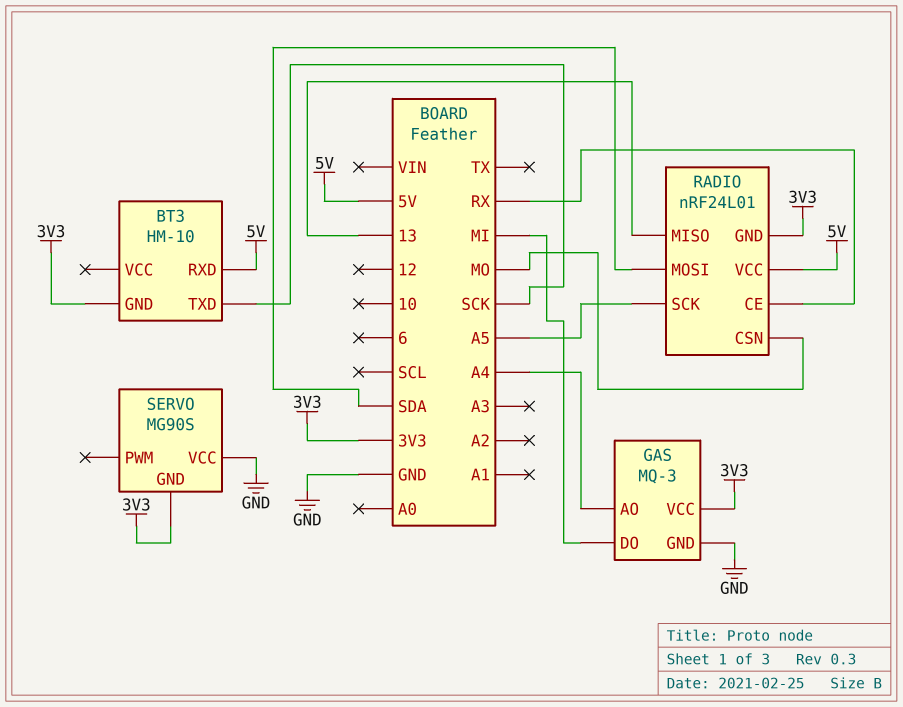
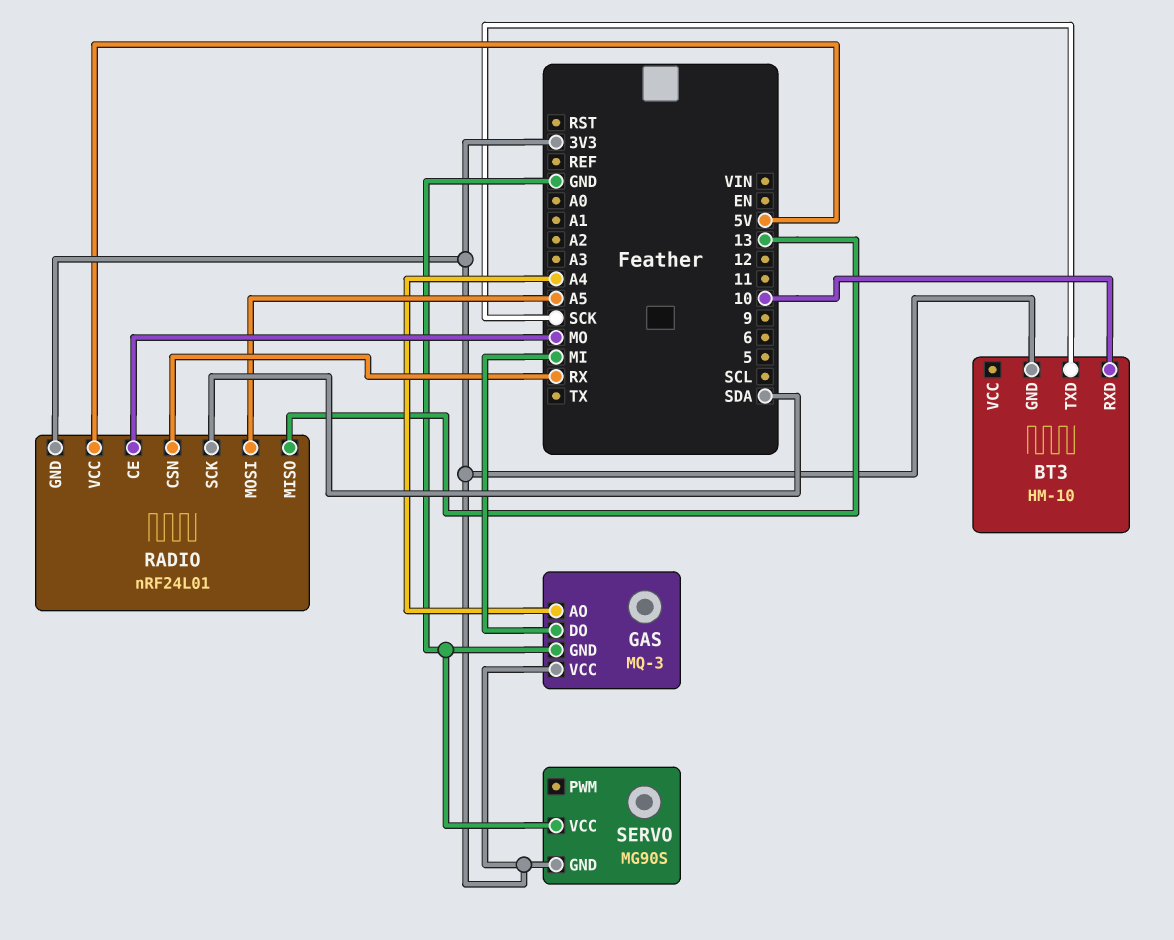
BT3 pin RXD: 5V -> 10
RADIO pin CE: RX -> MO
RADIO pin CSN: MO -> RX
RADIO pin MOSI: SDA -> A5
RADIO pin SCK: A5 -> SDA

